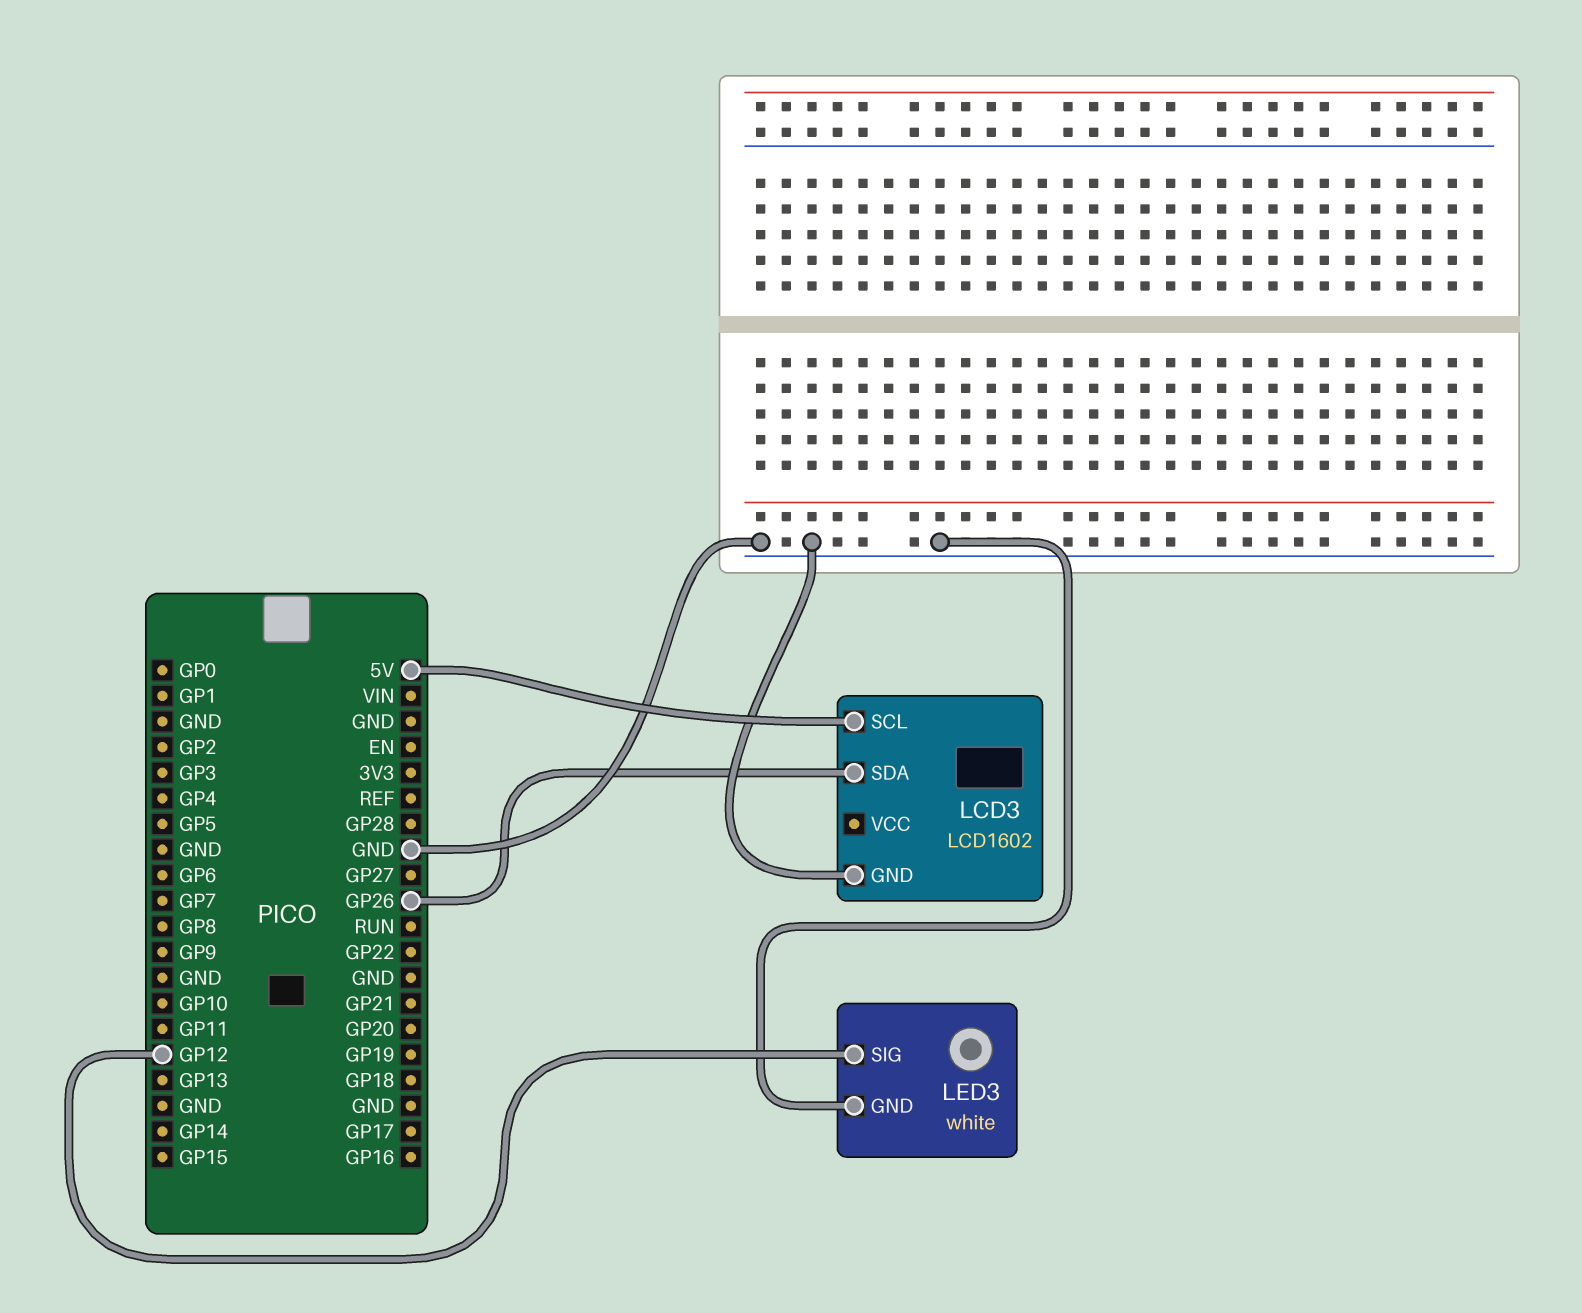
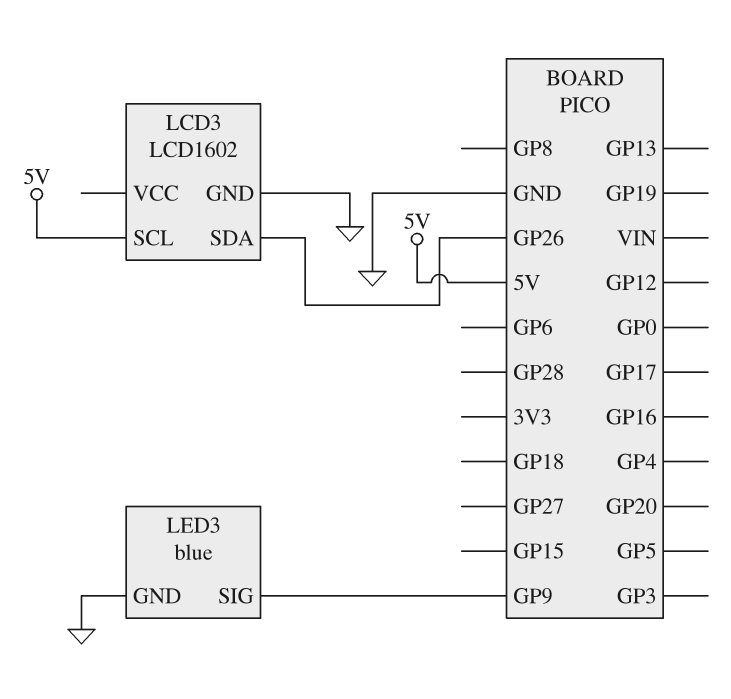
LED3: white -> blue
LED3 pin SIG: GP12 -> GP9

